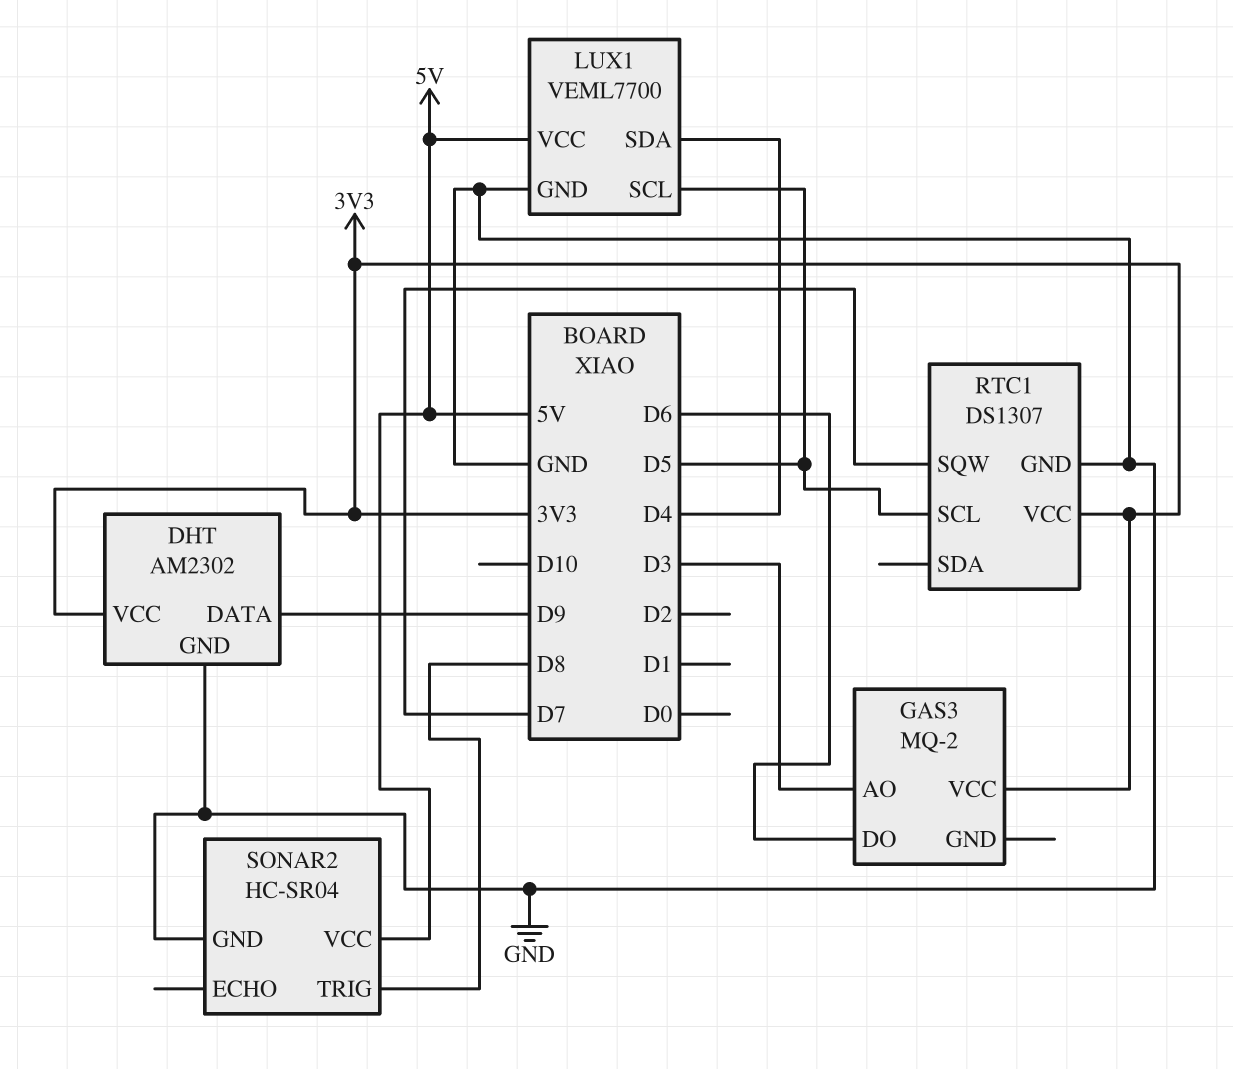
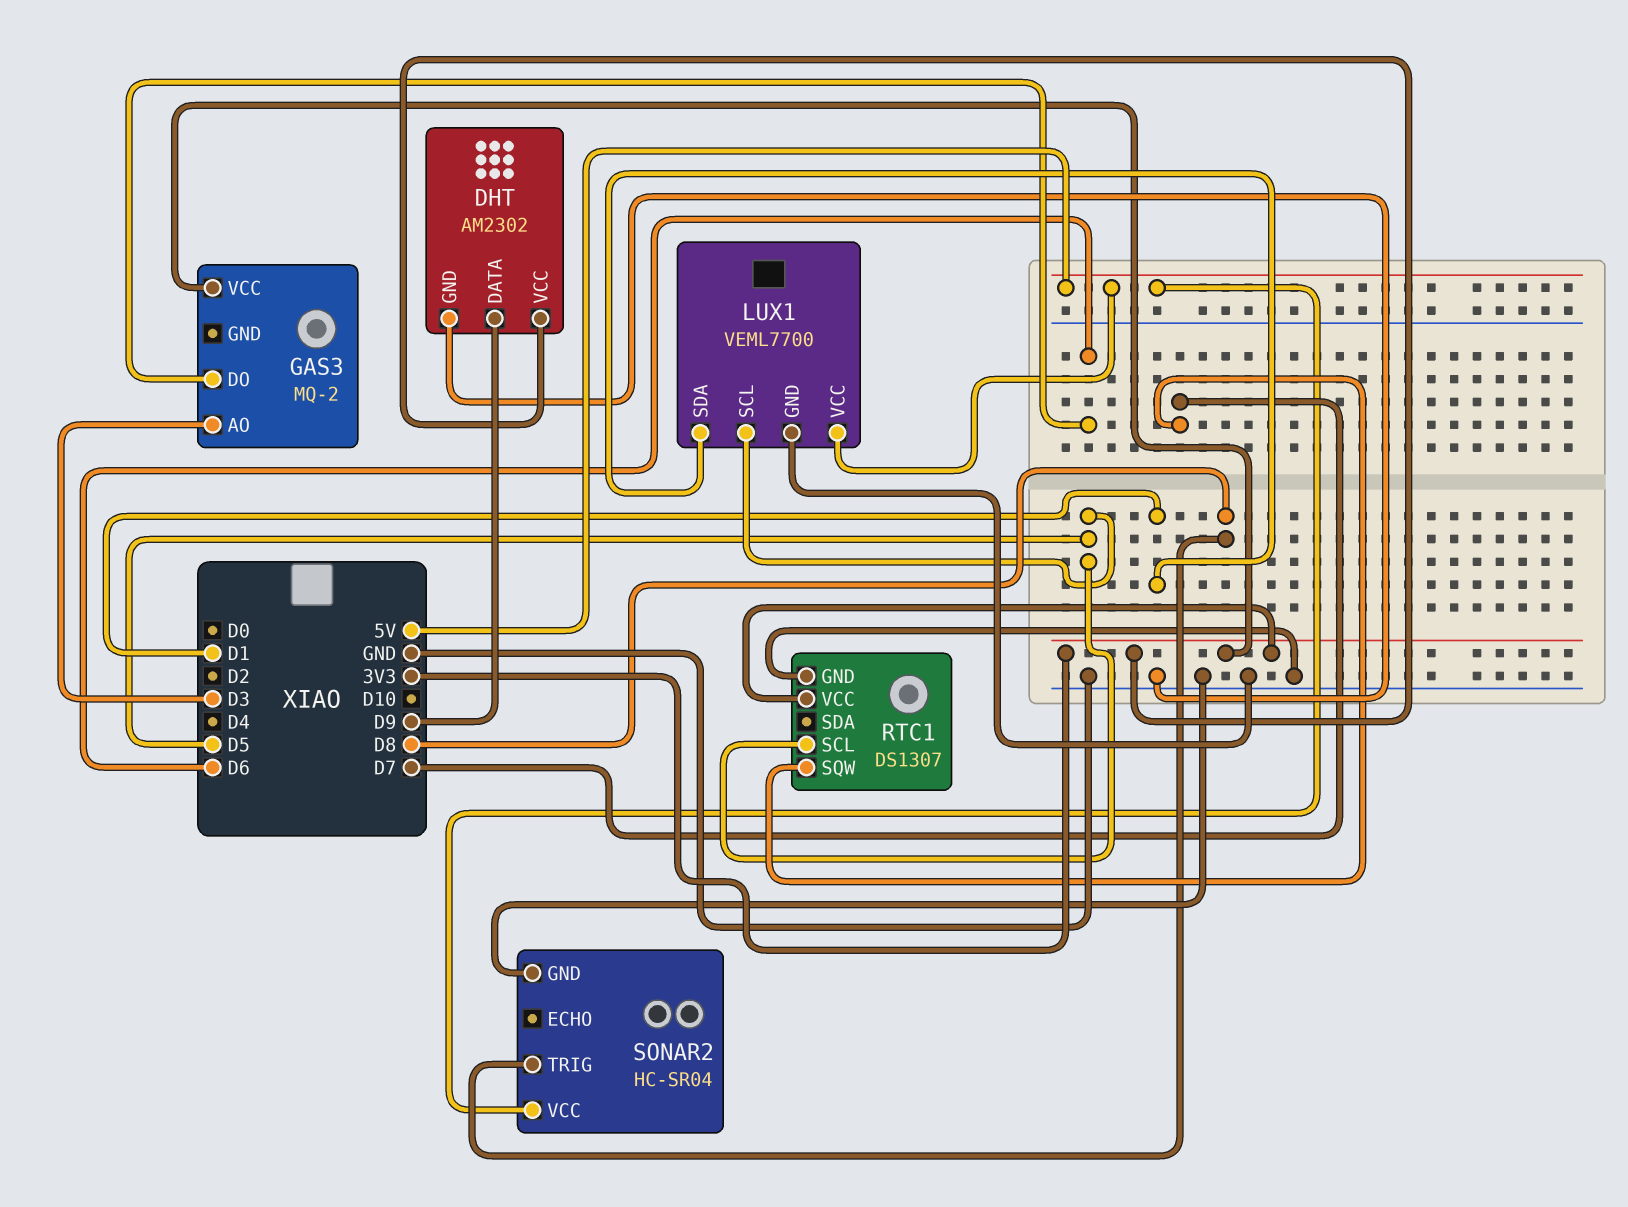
LUX1 pin SDA: D4 -> D1

